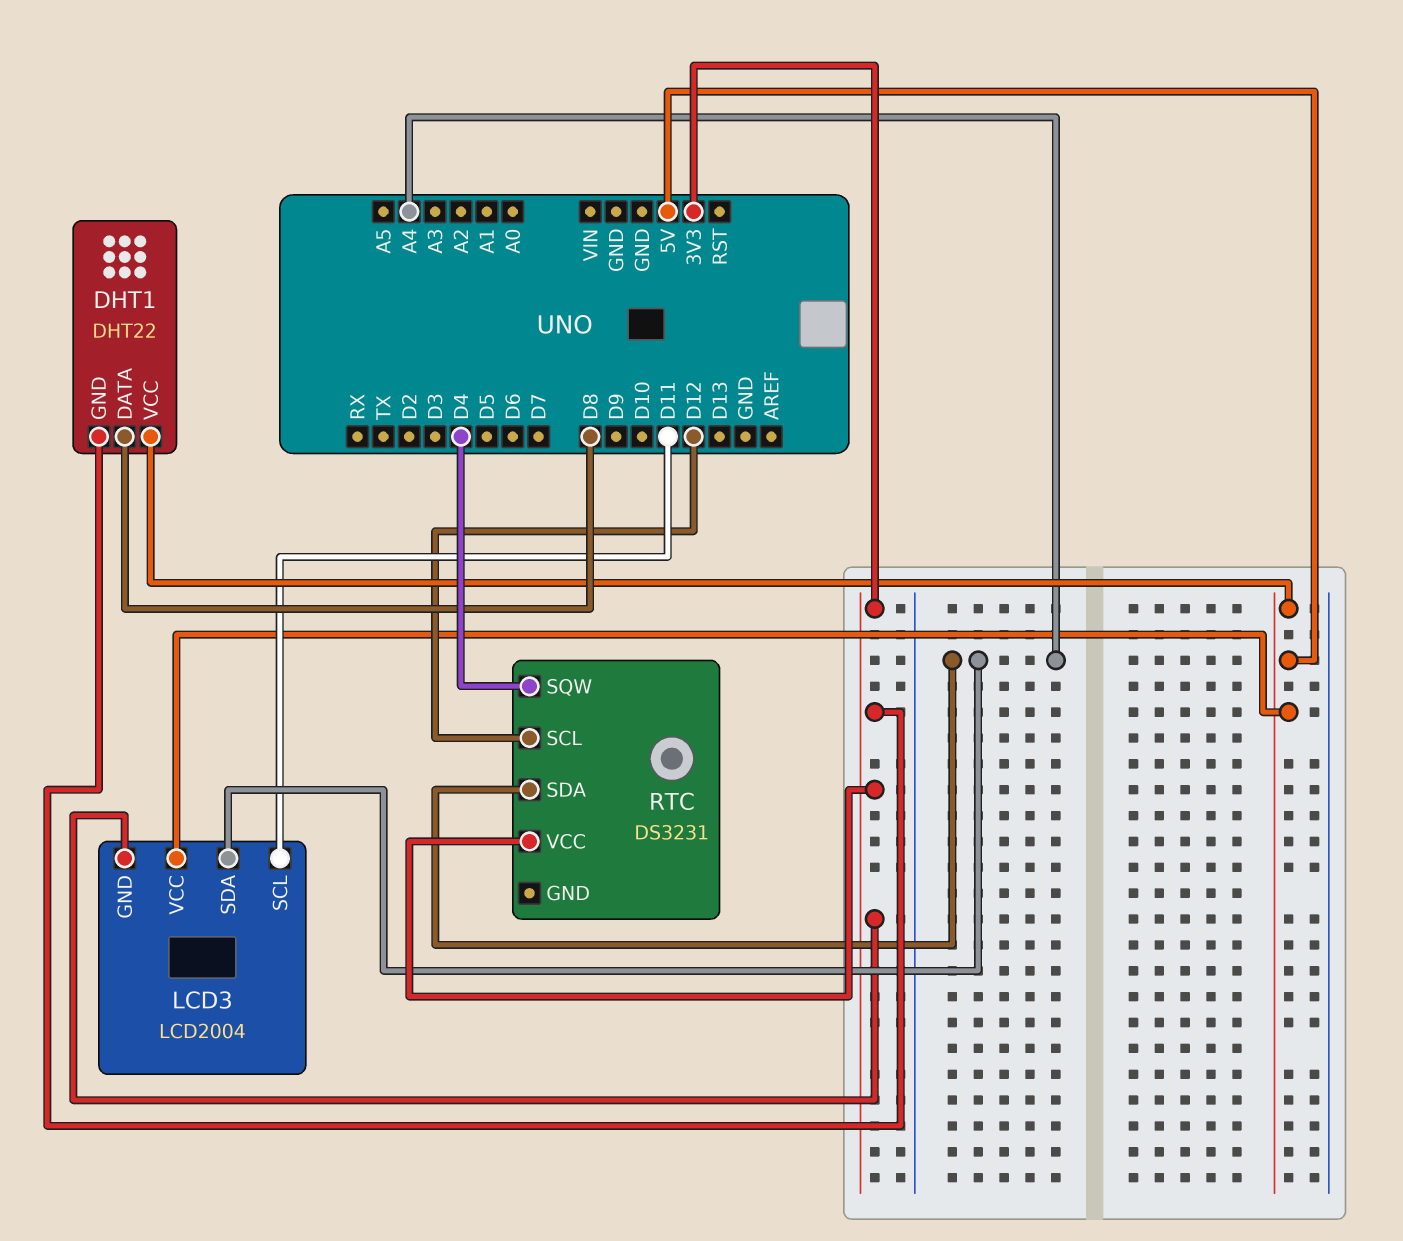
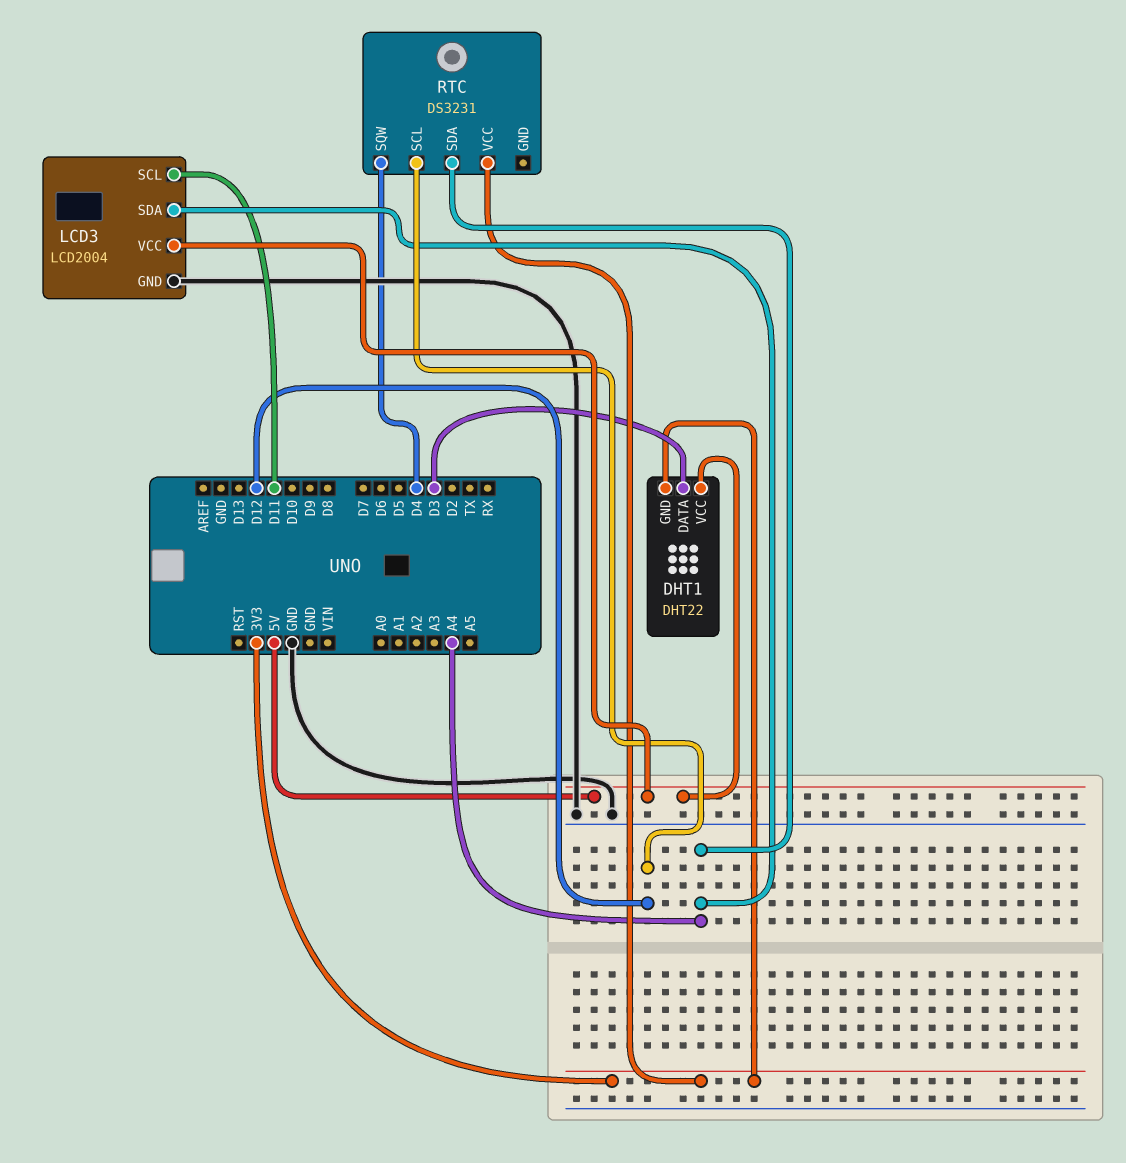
DHT1 pin DATA: D8 -> D3
LCD3 pin GND: 3V3 -> GND

